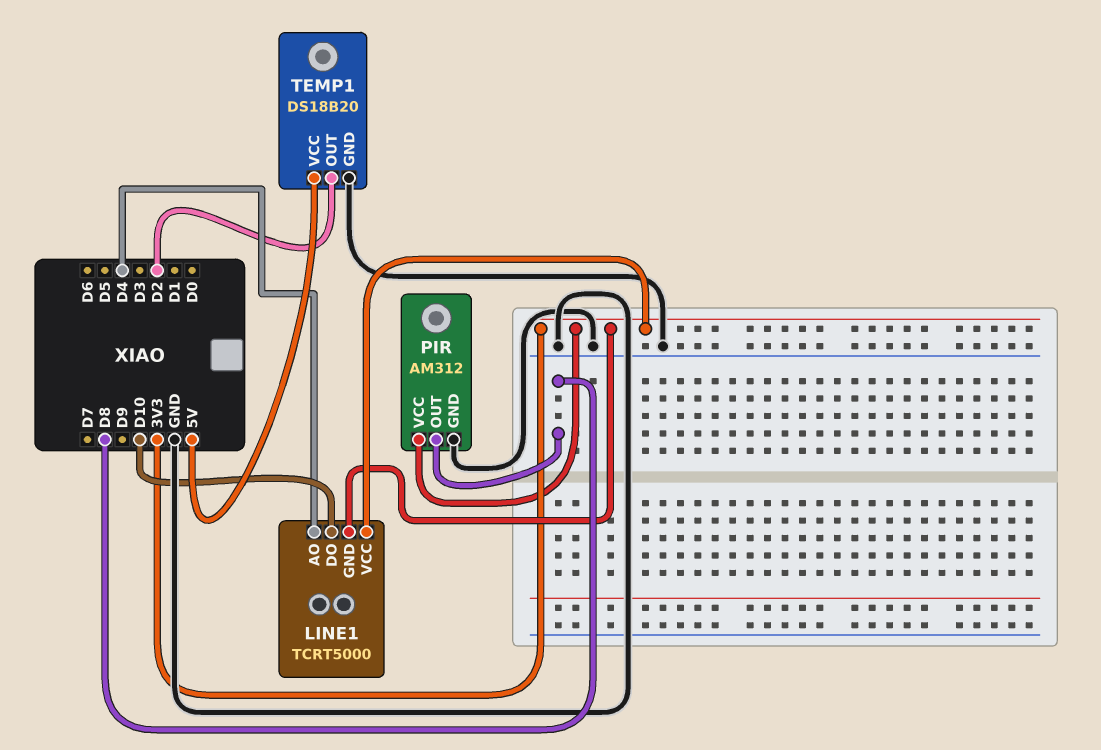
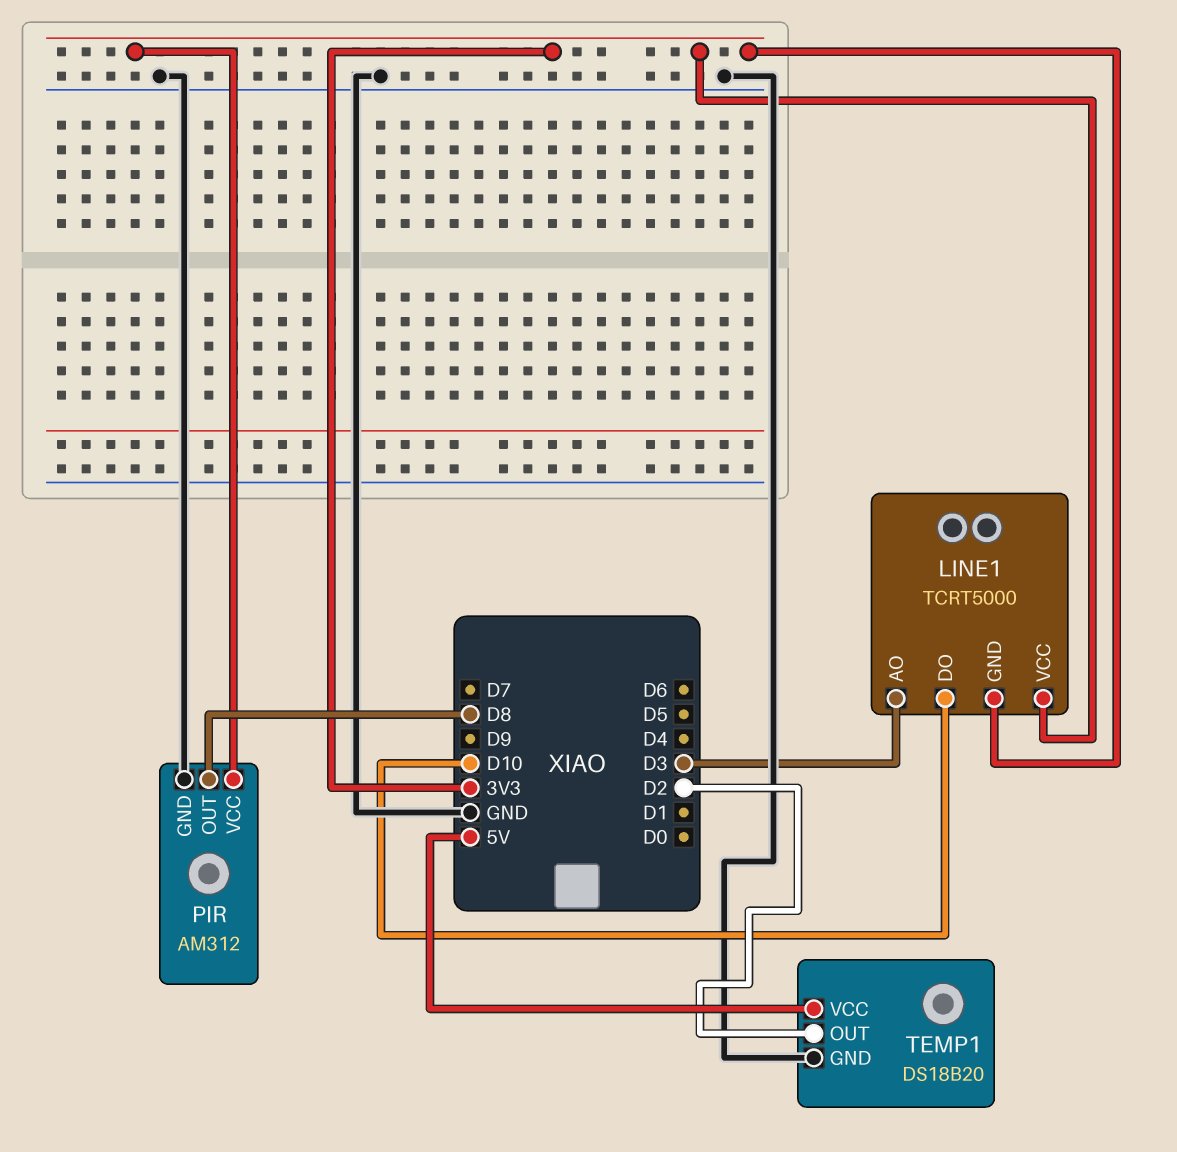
LINE1 pin AO: D4 -> D3

